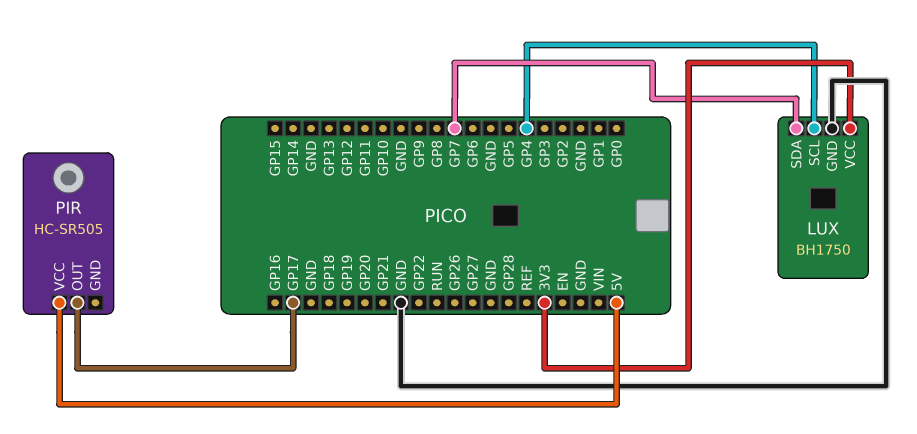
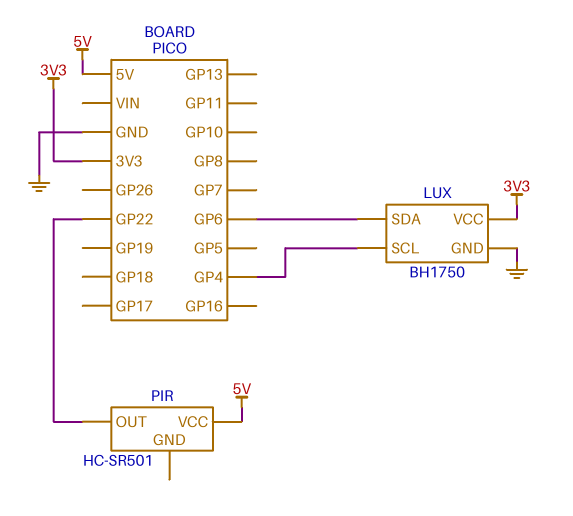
LUX pin SDA: GP7 -> GP6
PIR: HC-SR505 -> HC-SR501
PIR pin OUT: GP17 -> GP22

